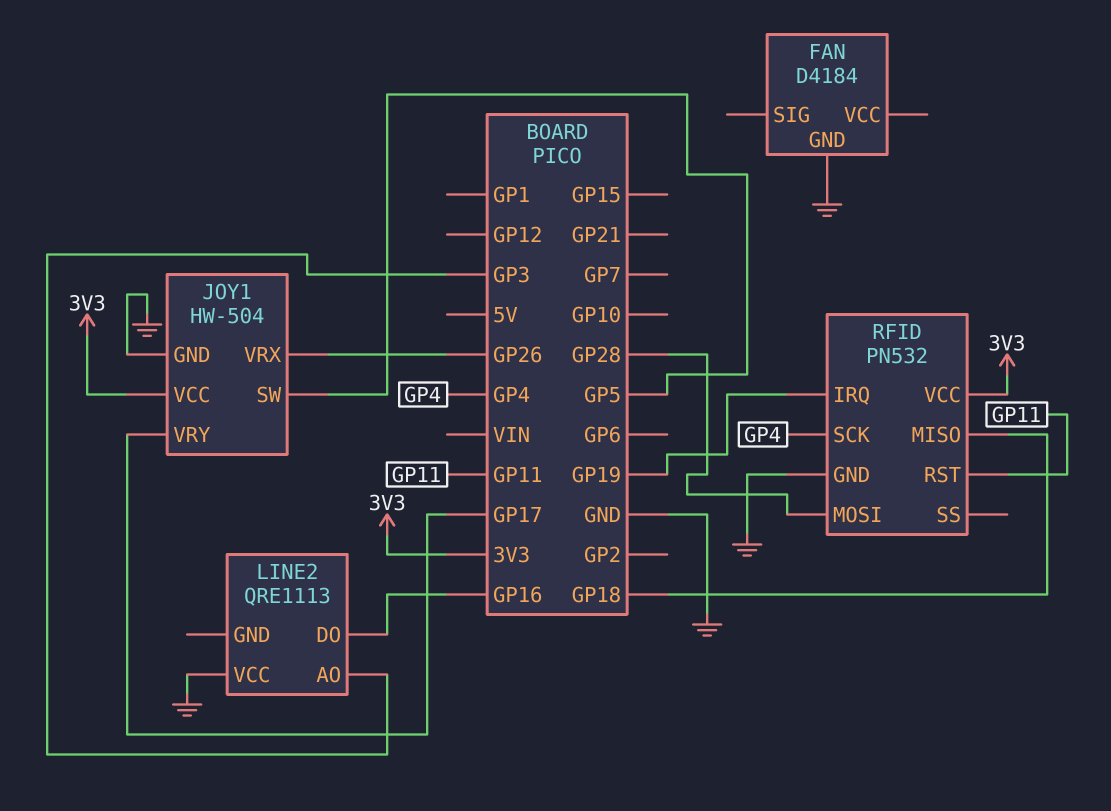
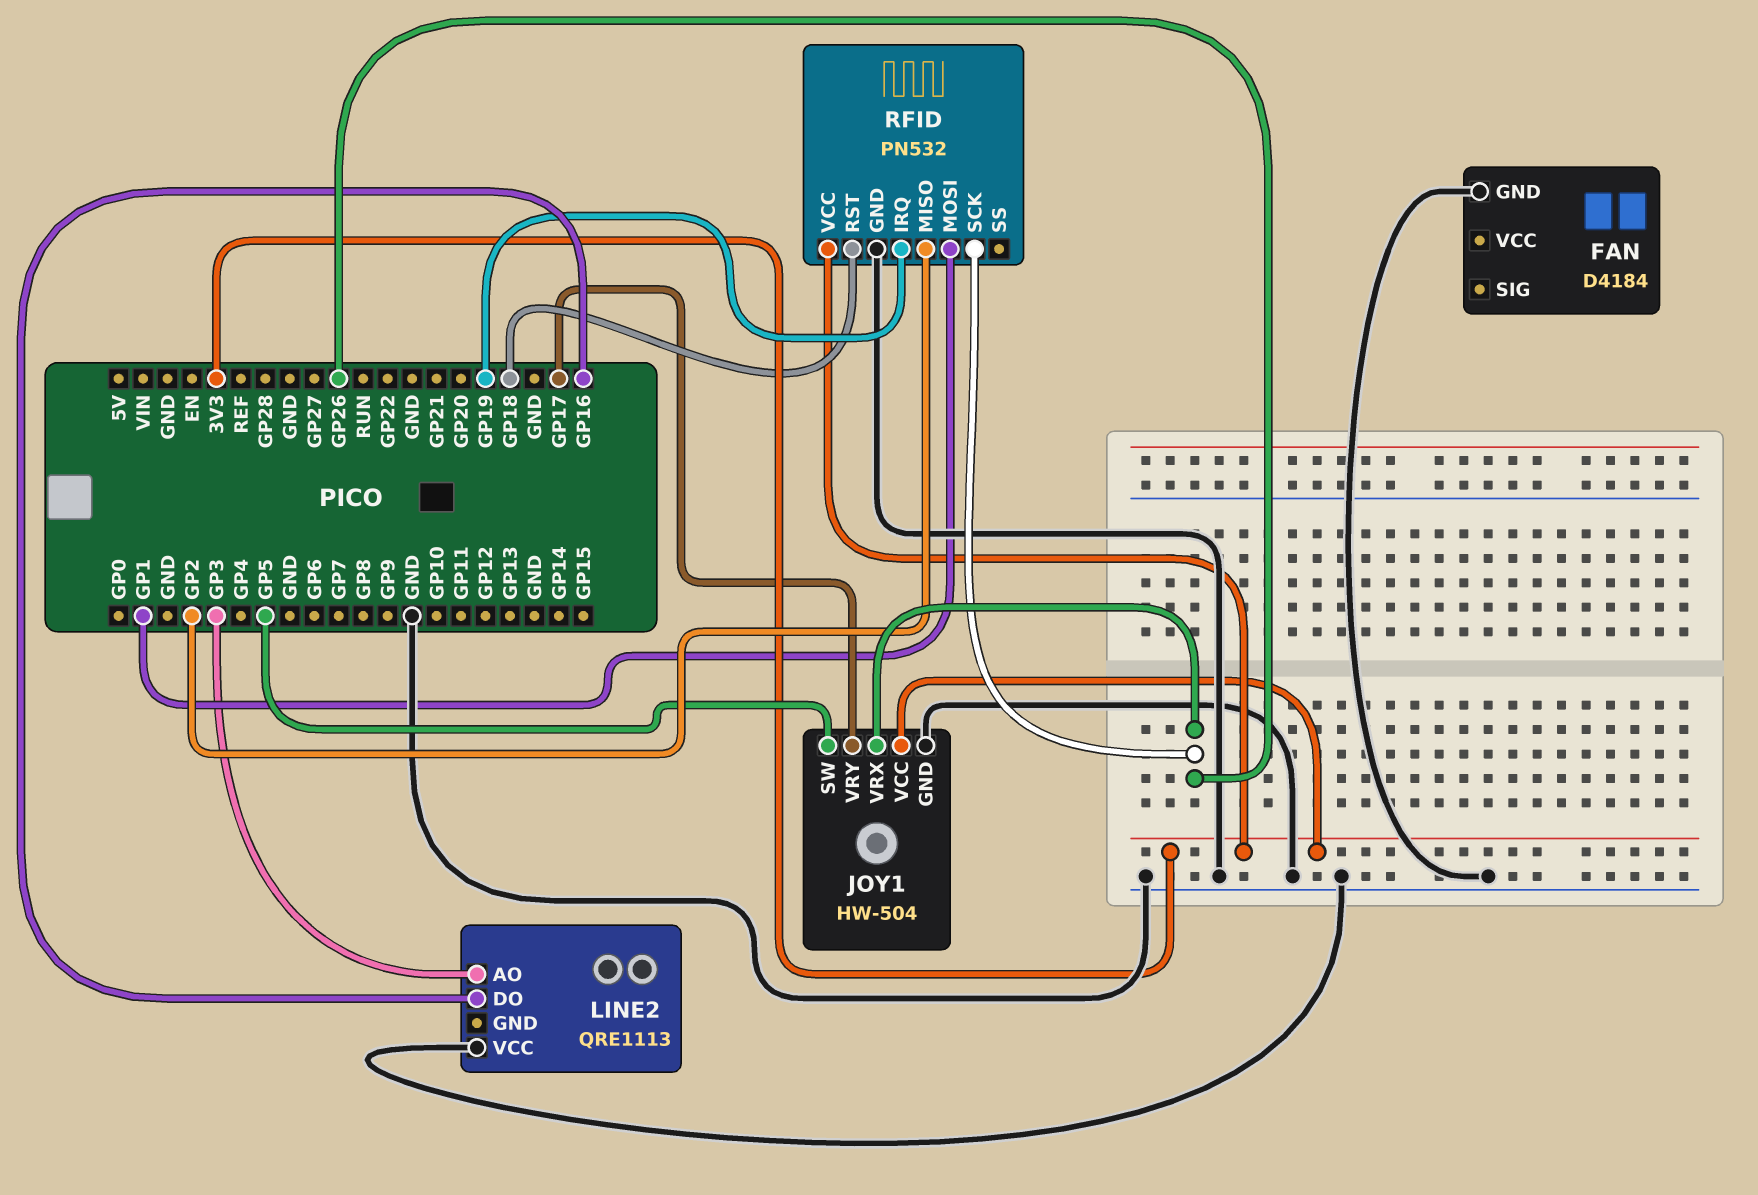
RFID pin MISO: GP18 -> GP2
RFID pin MOSI: GP28 -> GP1
RFID pin RST: GP11 -> GP18
RFID pin SCK: GP4 -> GP26

